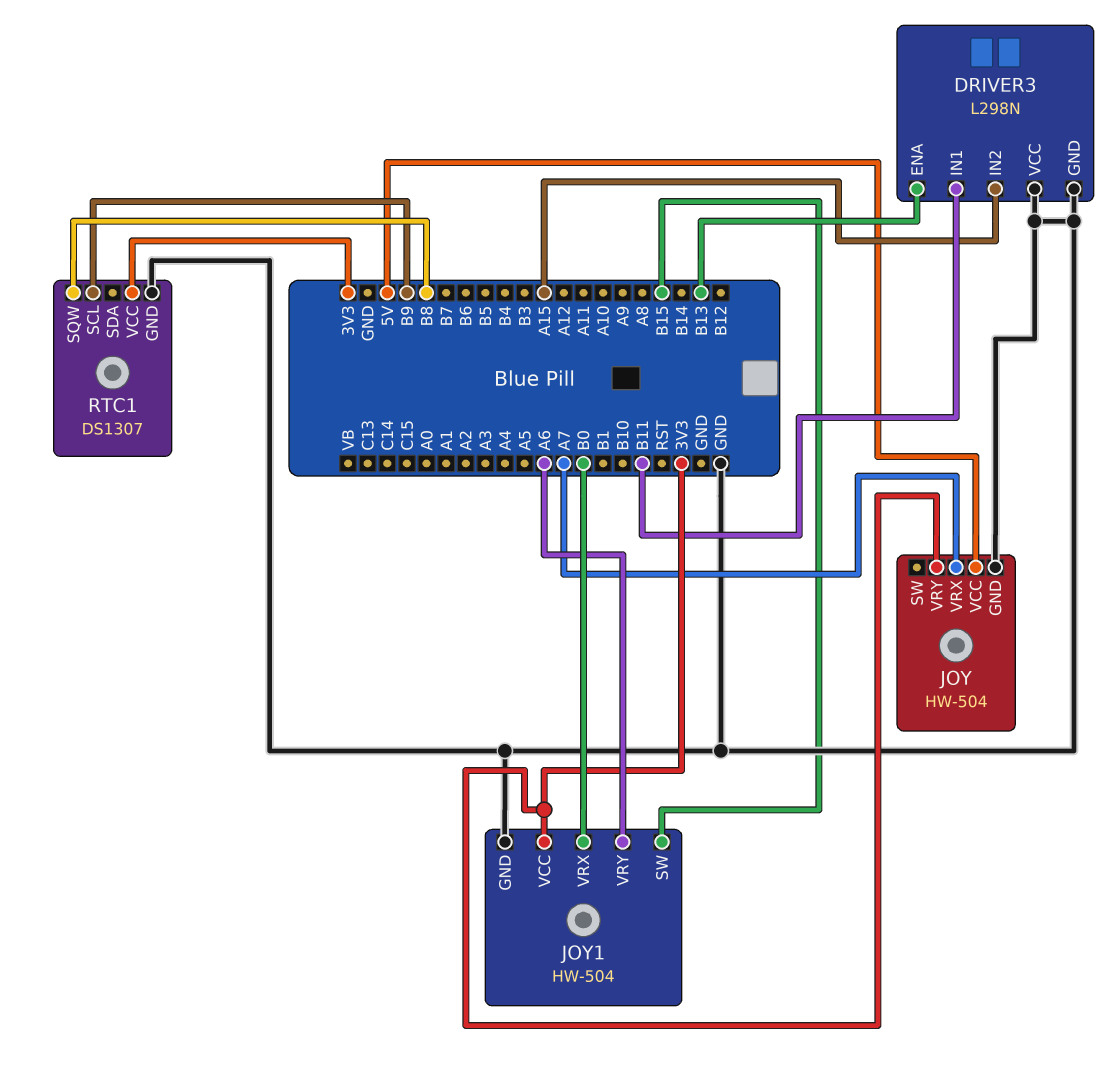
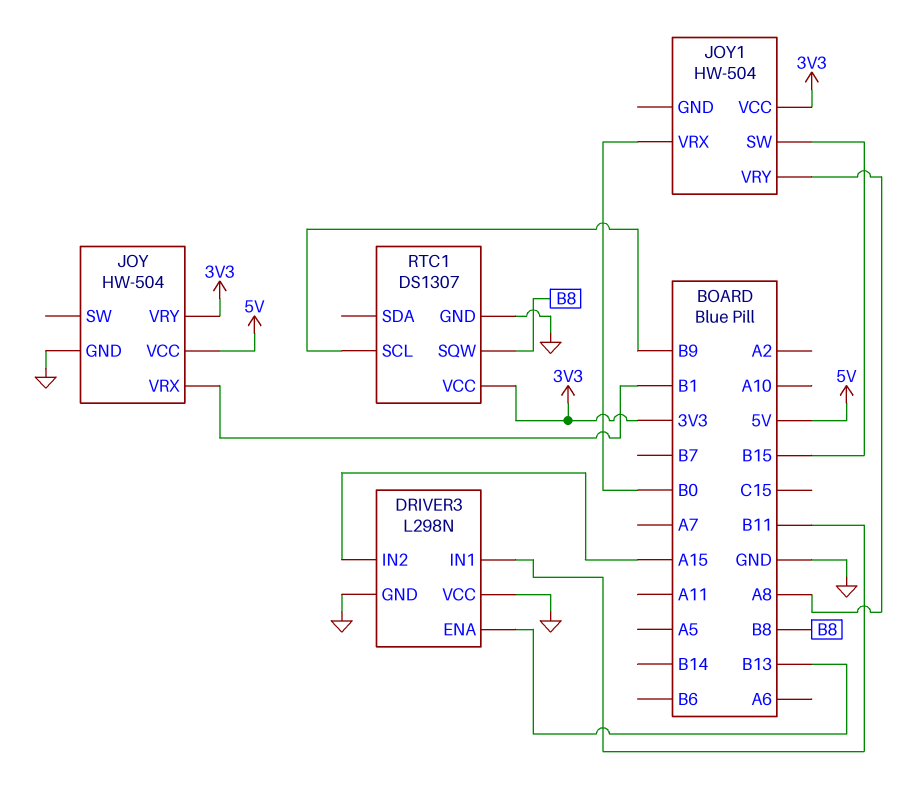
JOY pin VRX: A7 -> B1
JOY1 pin GND: GND -> none
JOY1 pin VRY: A6 -> A8

